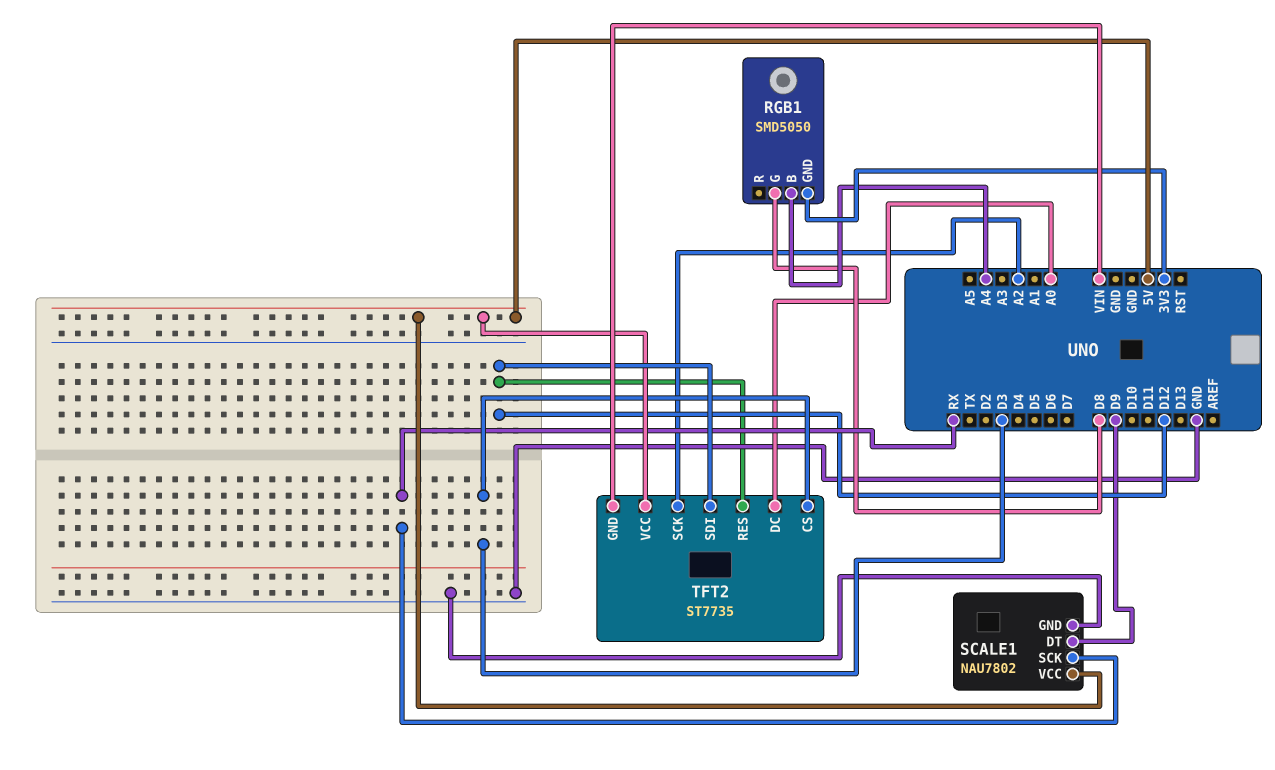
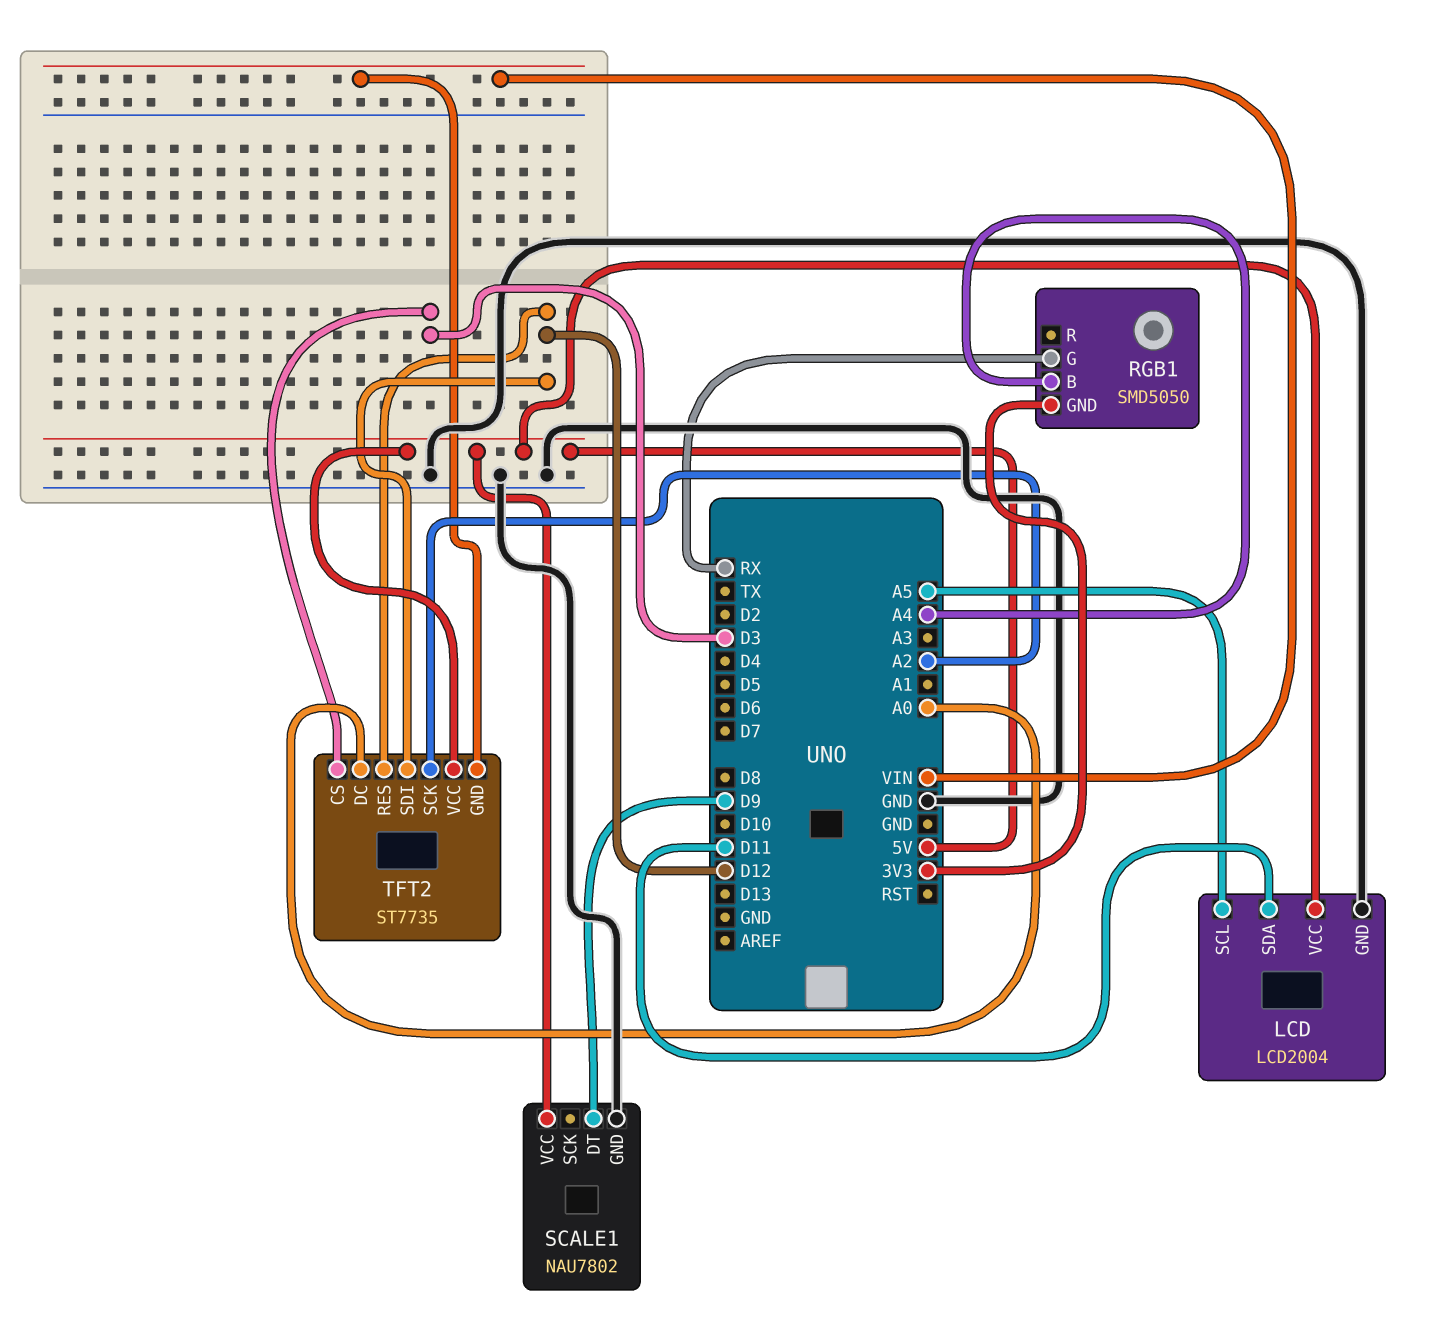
LCD: none -> LCD2004
LCD pin GND: none -> GND
LCD pin SCL: none -> A5
LCD pin SDA: none -> D11
LCD pin VCC: none -> 5V
RGB1 pin G: D8 -> RX
SCALE1 pin SCK: RX -> none

